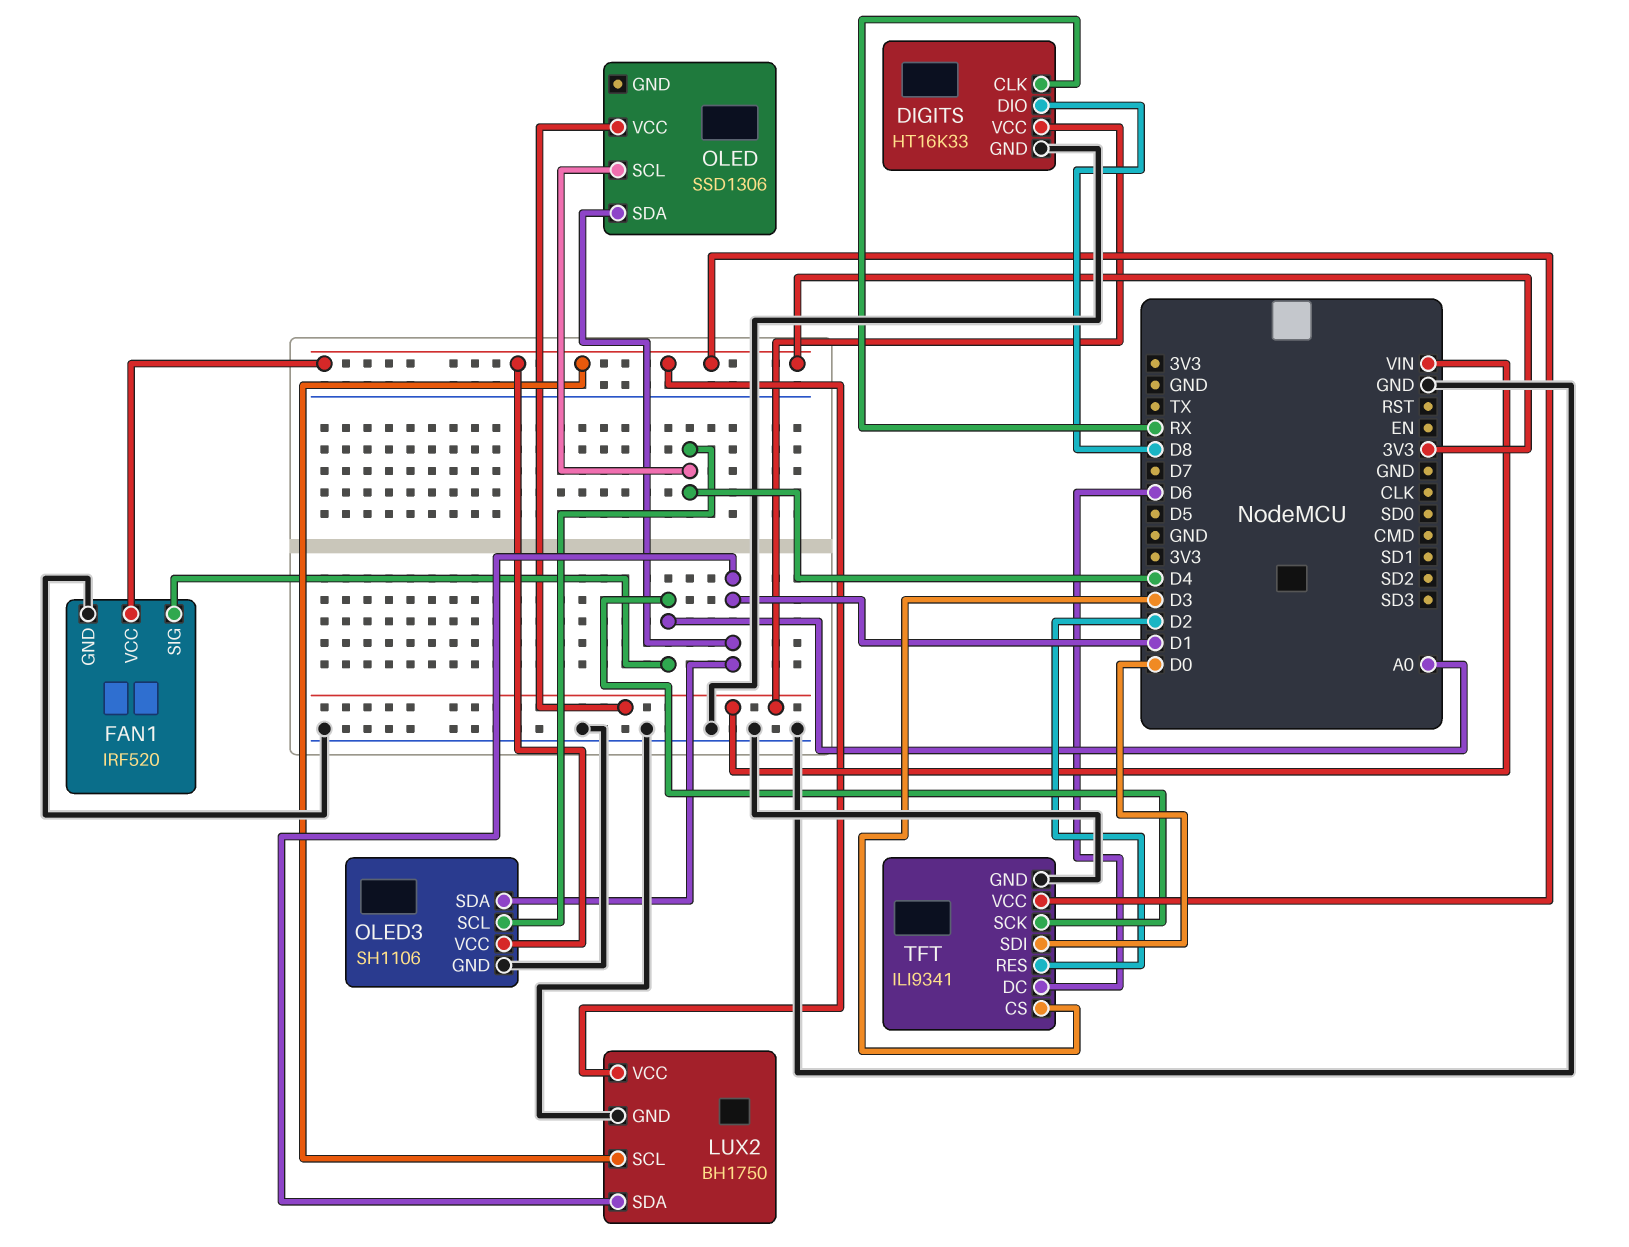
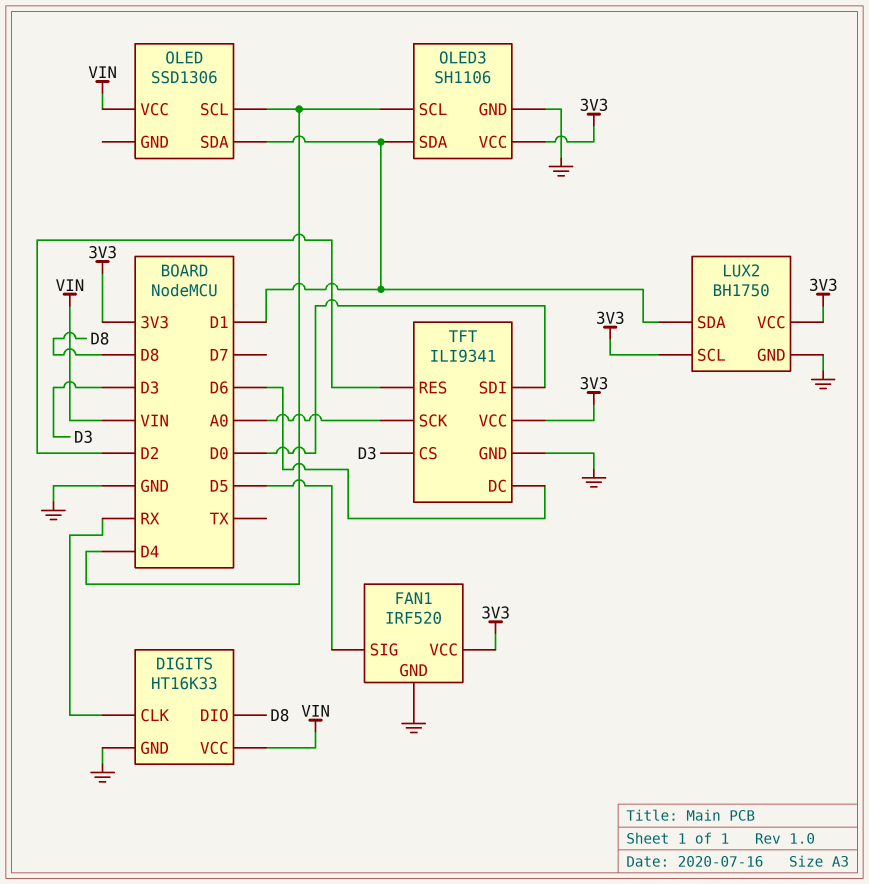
FAN1 pin SIG: A0 -> D5

